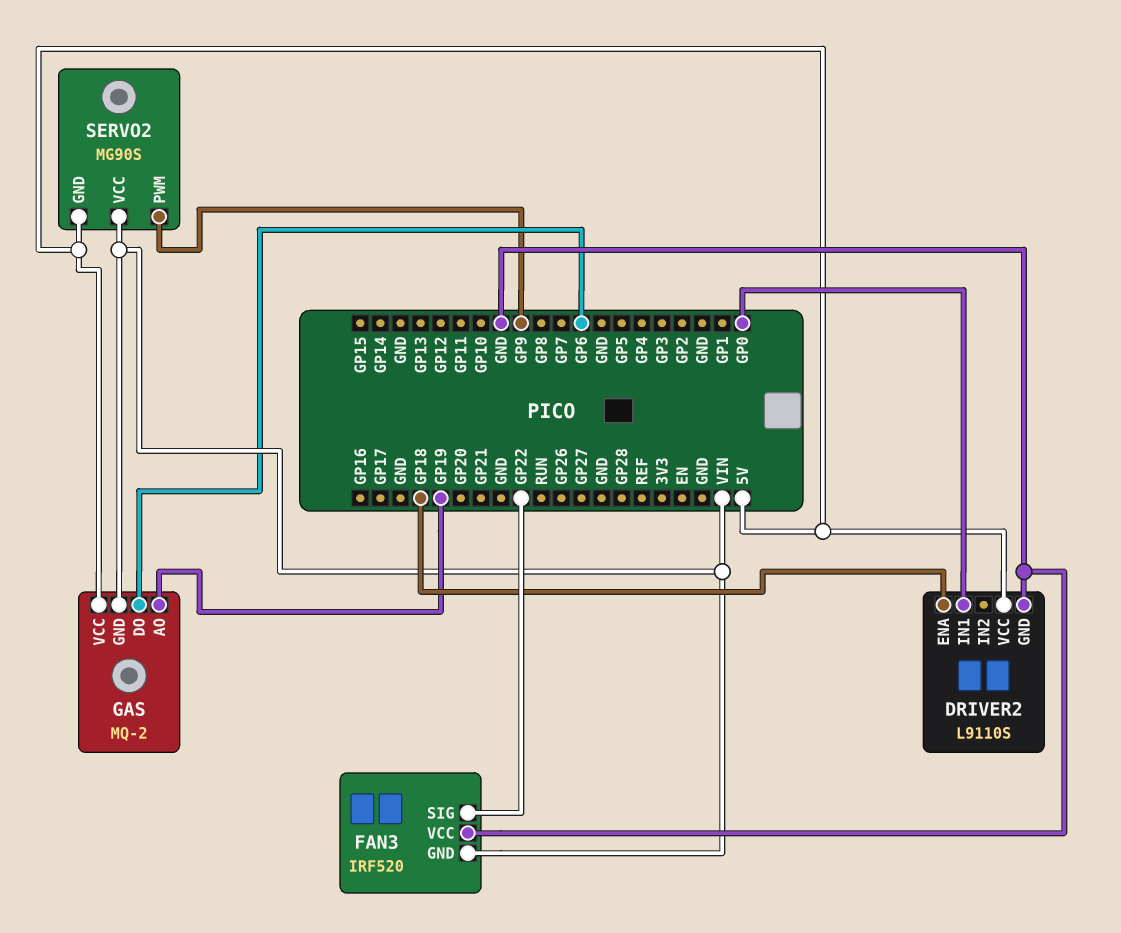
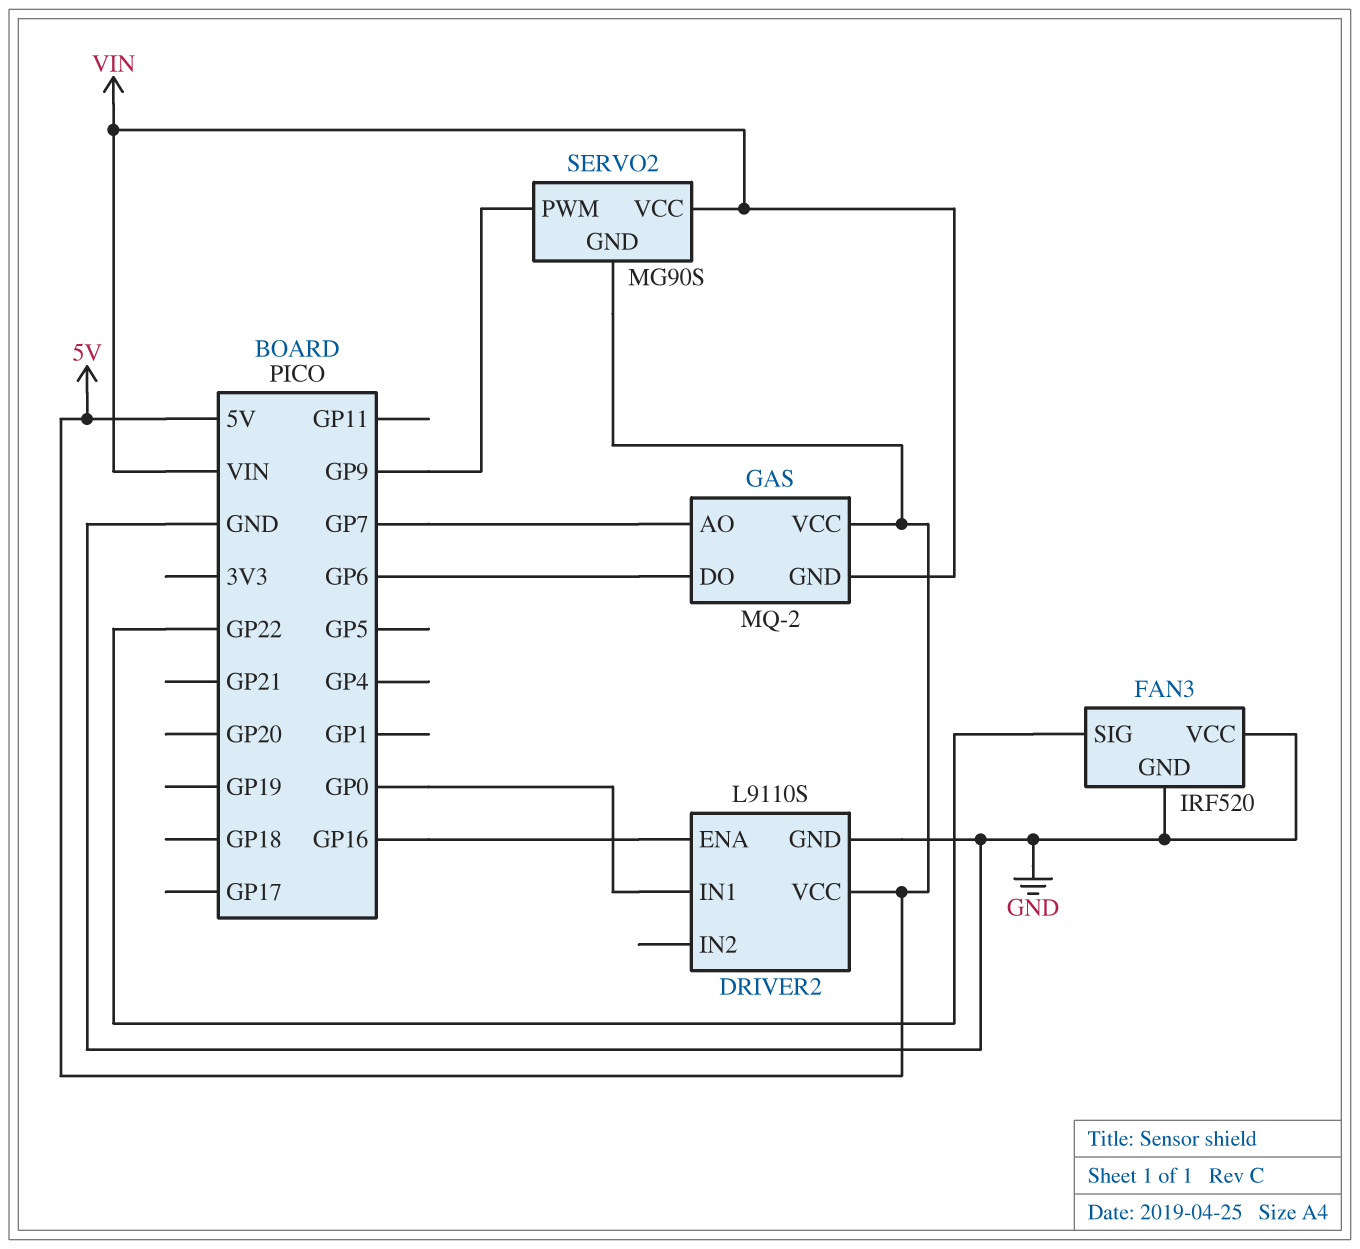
DRIVER2 pin ENA: GP18 -> GP16
FAN3 pin GND: VIN -> GND
GAS pin AO: GP19 -> GP7

